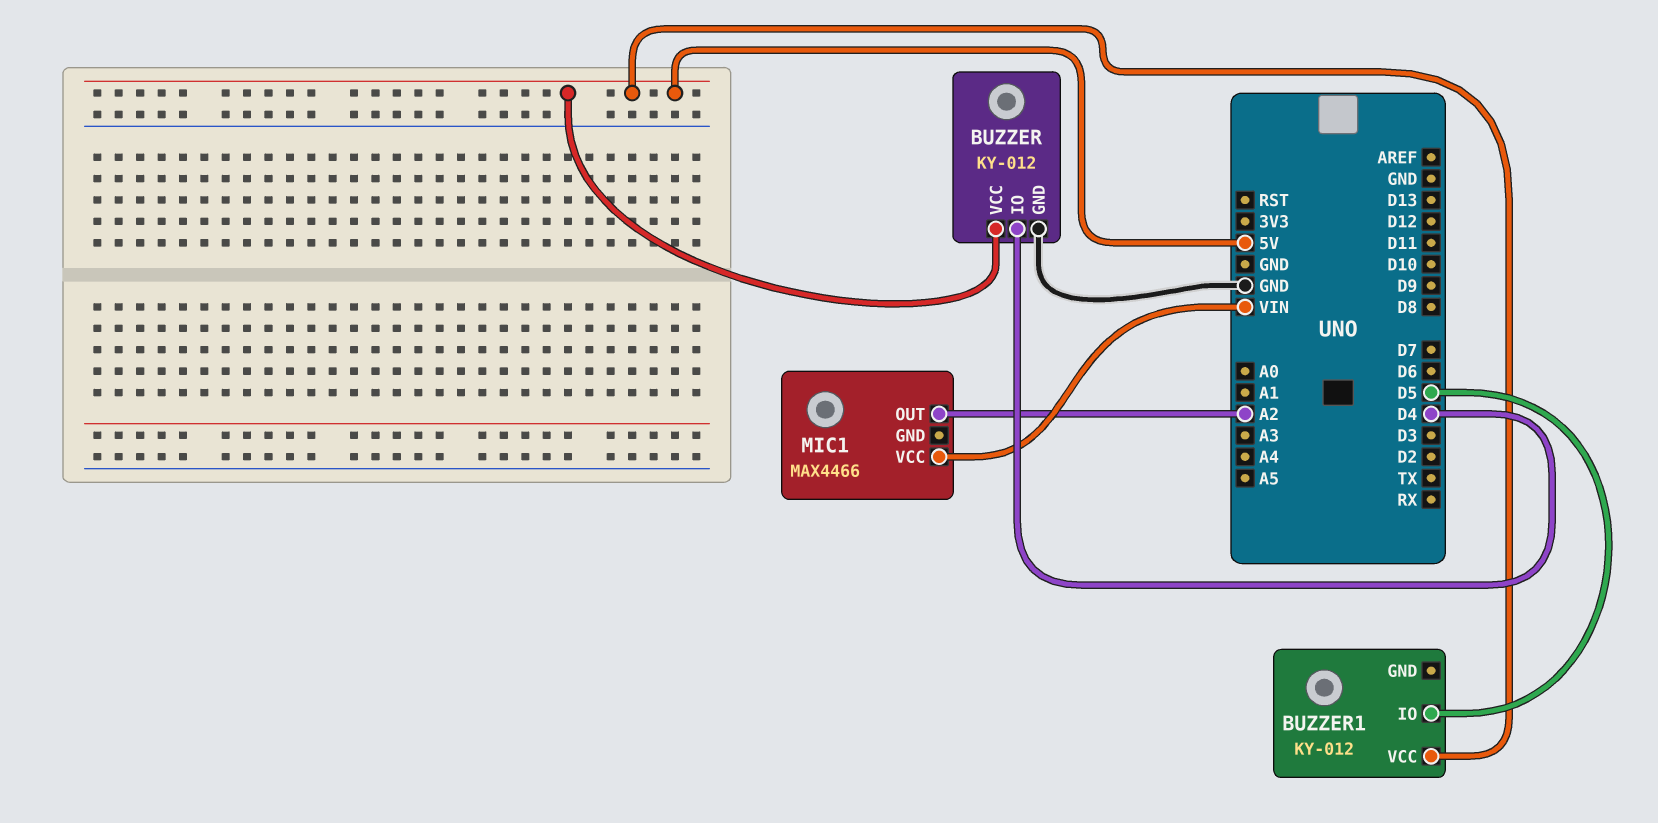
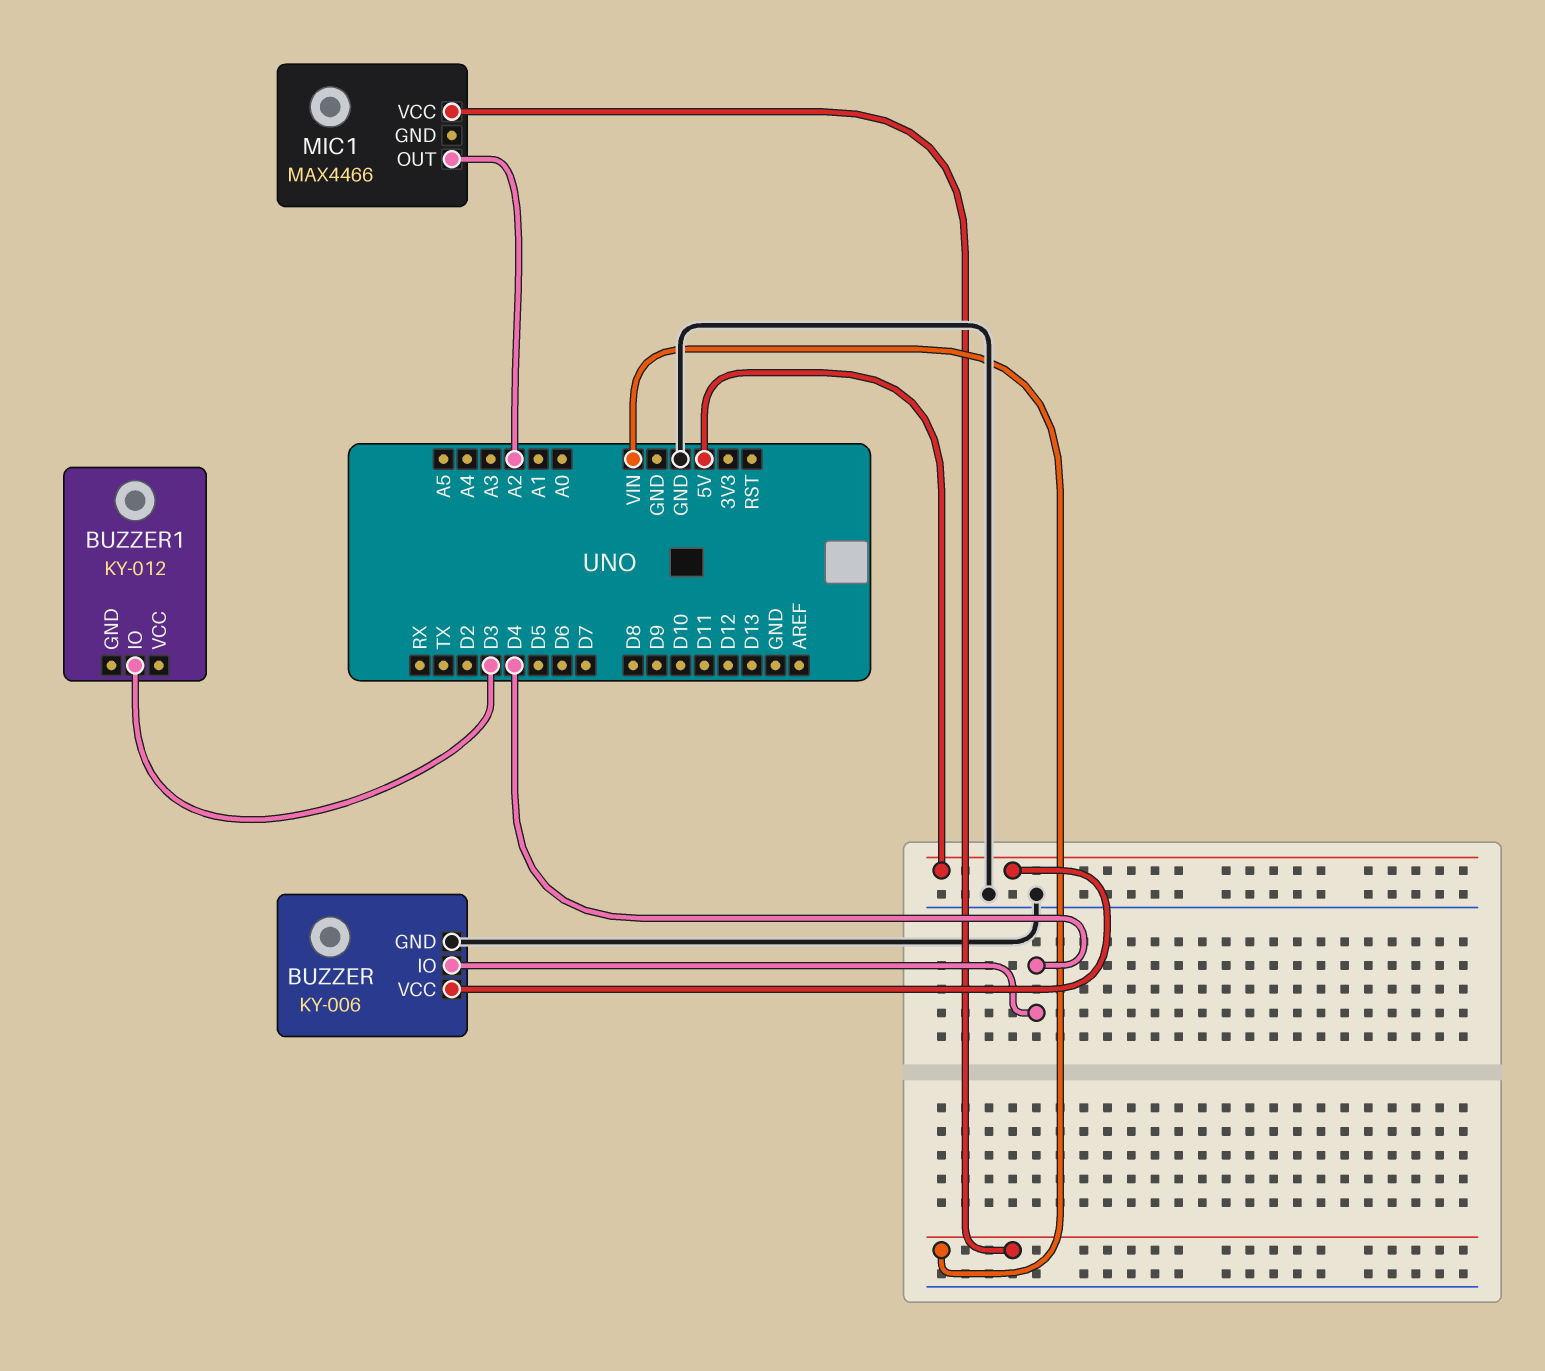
BUZZER: KY-012 -> KY-006
BUZZER1 pin IO: D5 -> D3
BUZZER1 pin VCC: 5V -> none

